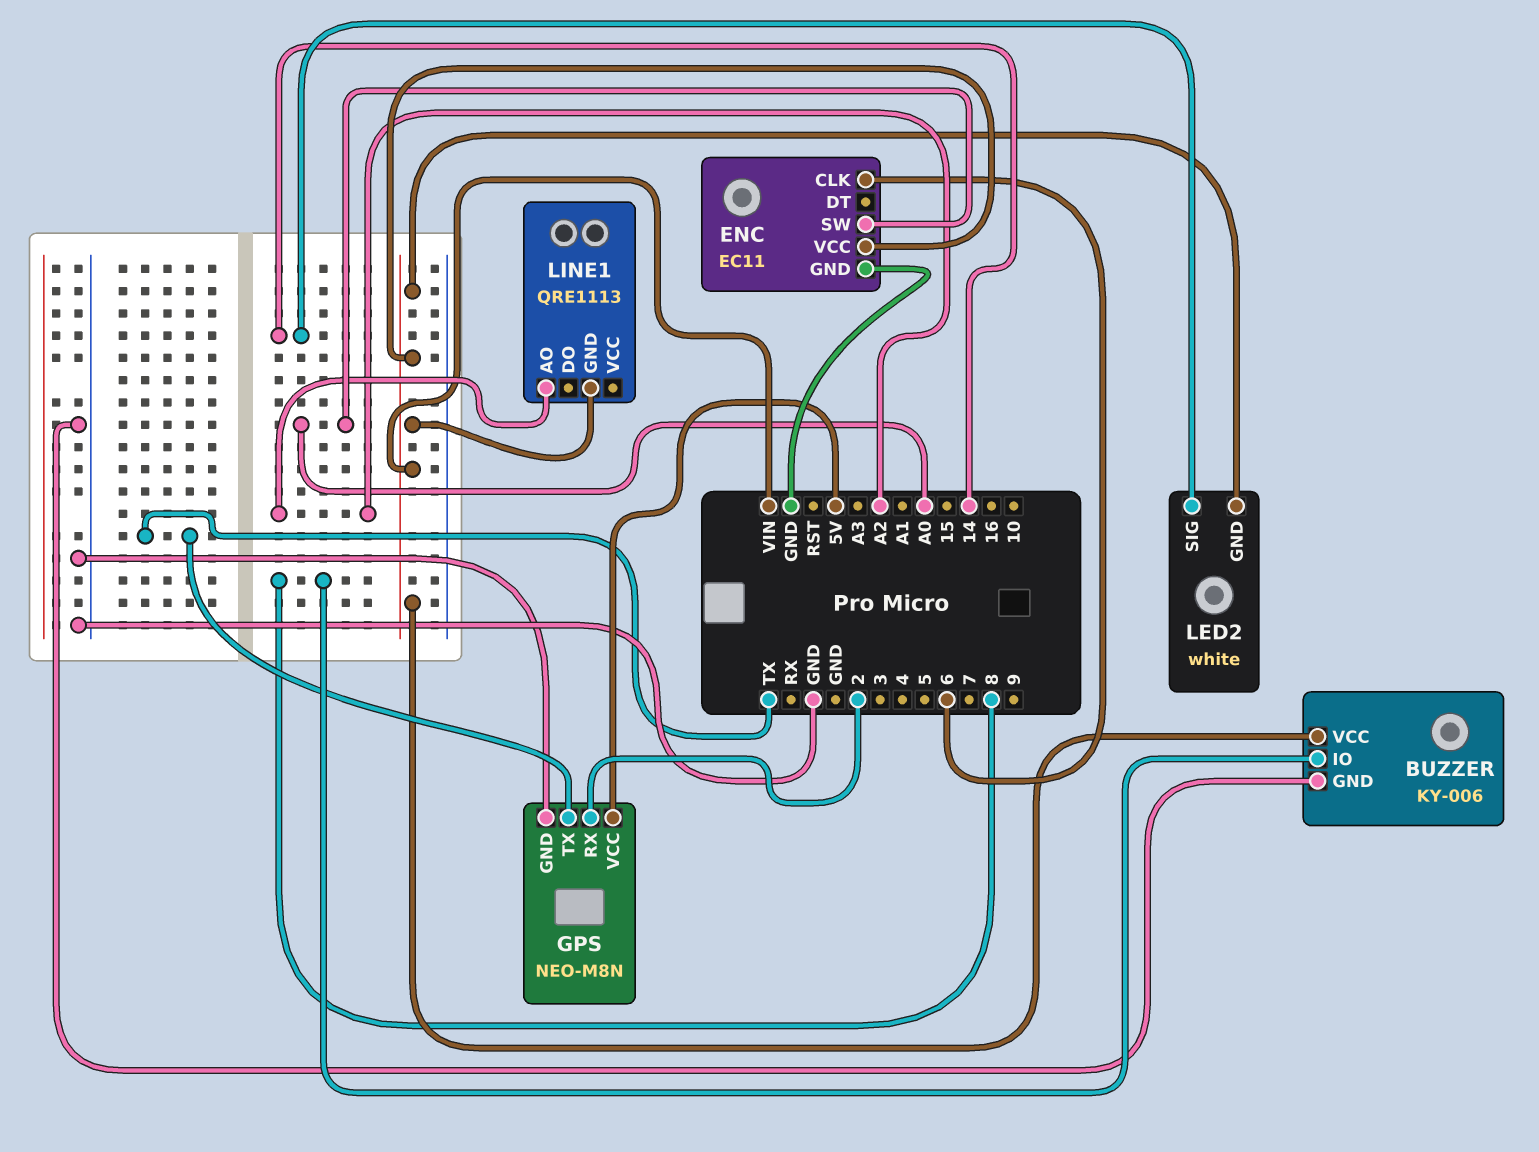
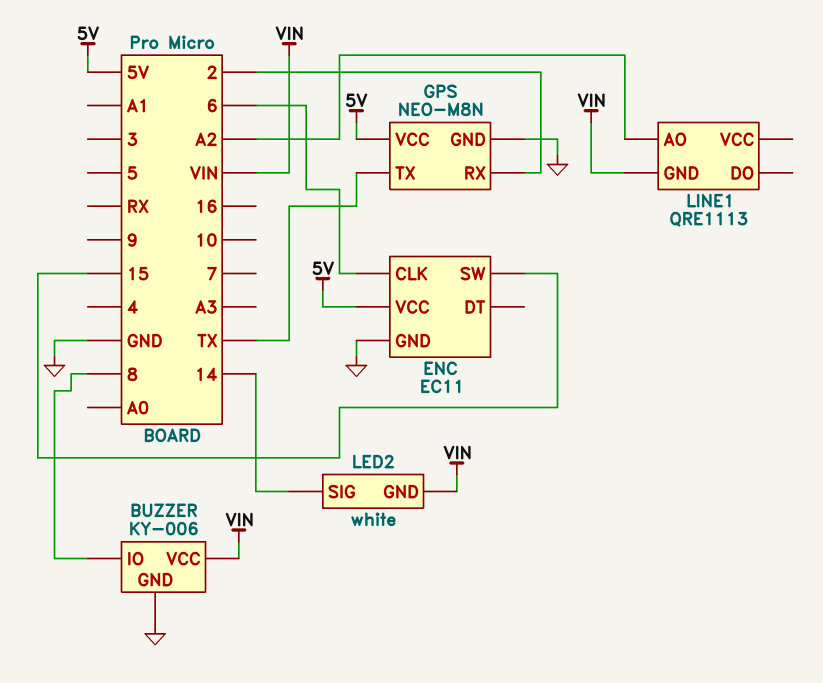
ENC pin SW: A0 -> 15
ENC pin VCC: VIN -> 5V

